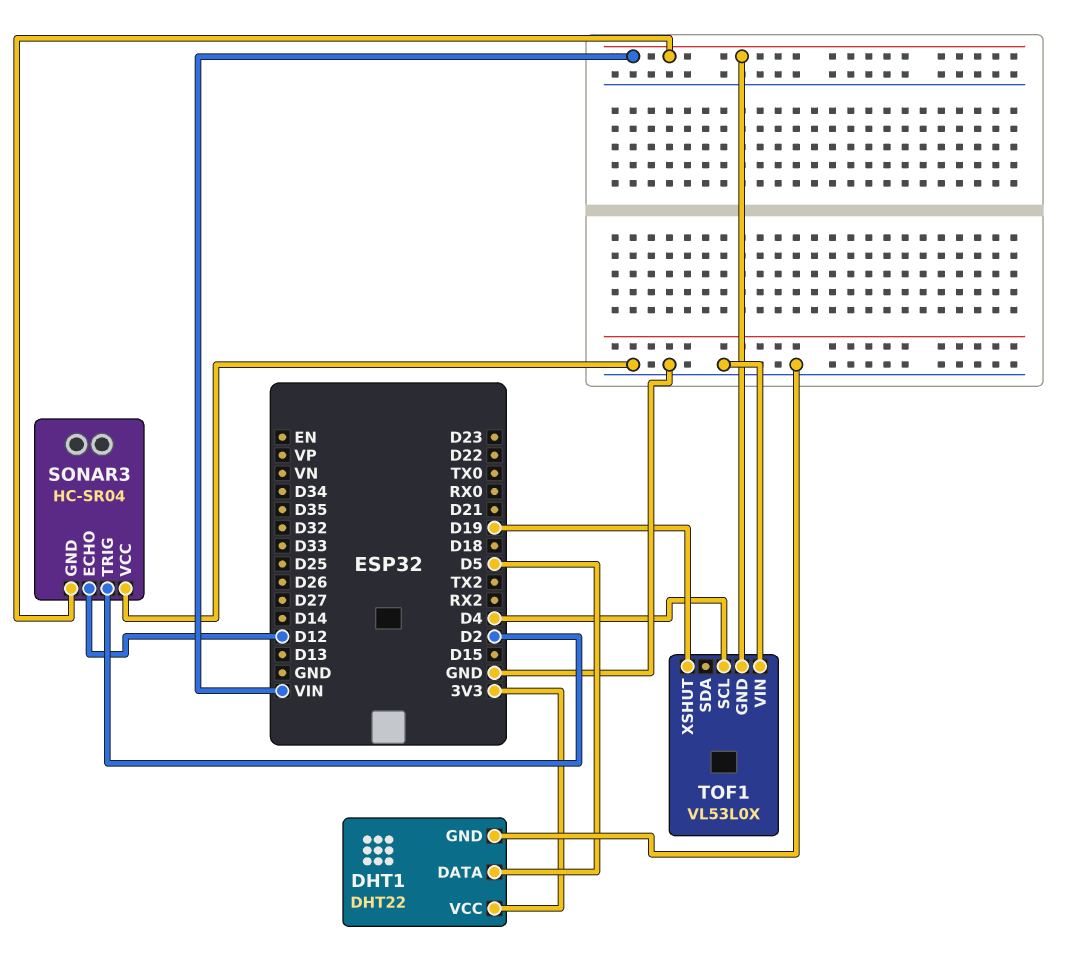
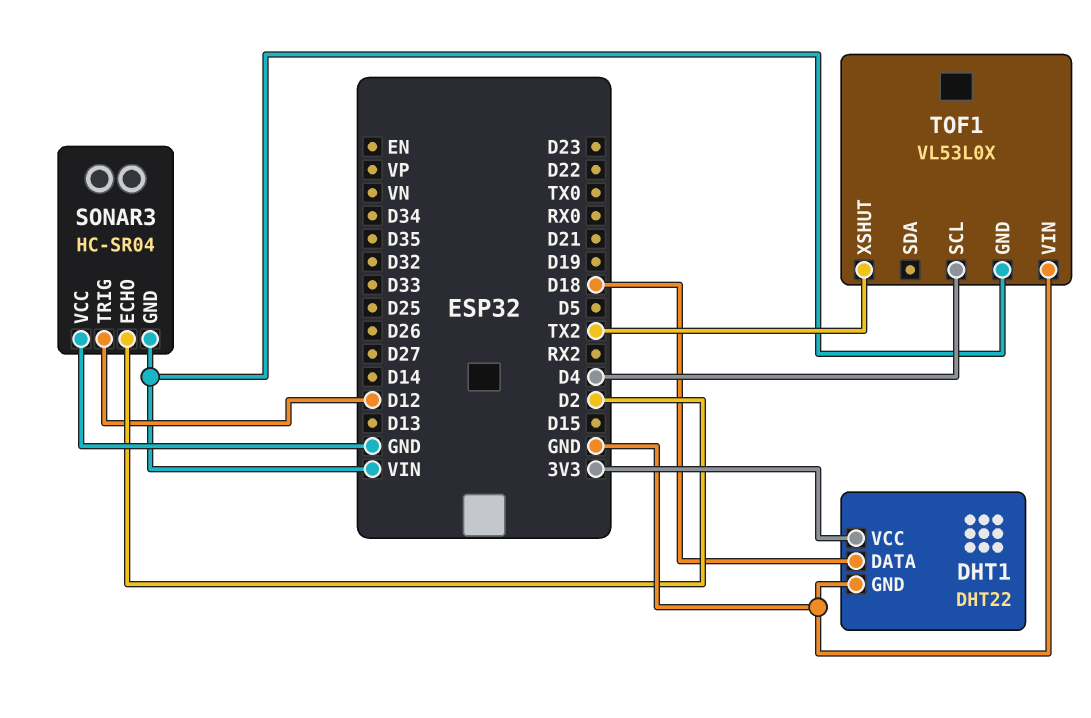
DHT1 pin DATA: D5 -> D18
SONAR3 pin ECHO: D12 -> D2
SONAR3 pin TRIG: D2 -> D12
TOF1 pin XSHUT: D19 -> TX2

